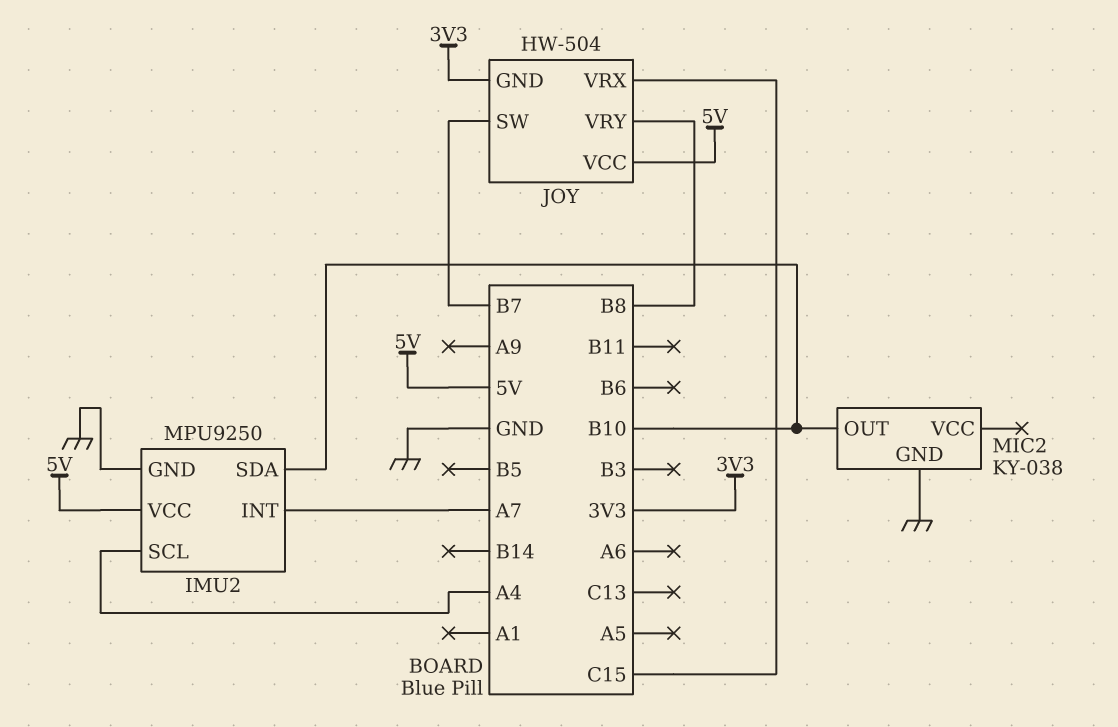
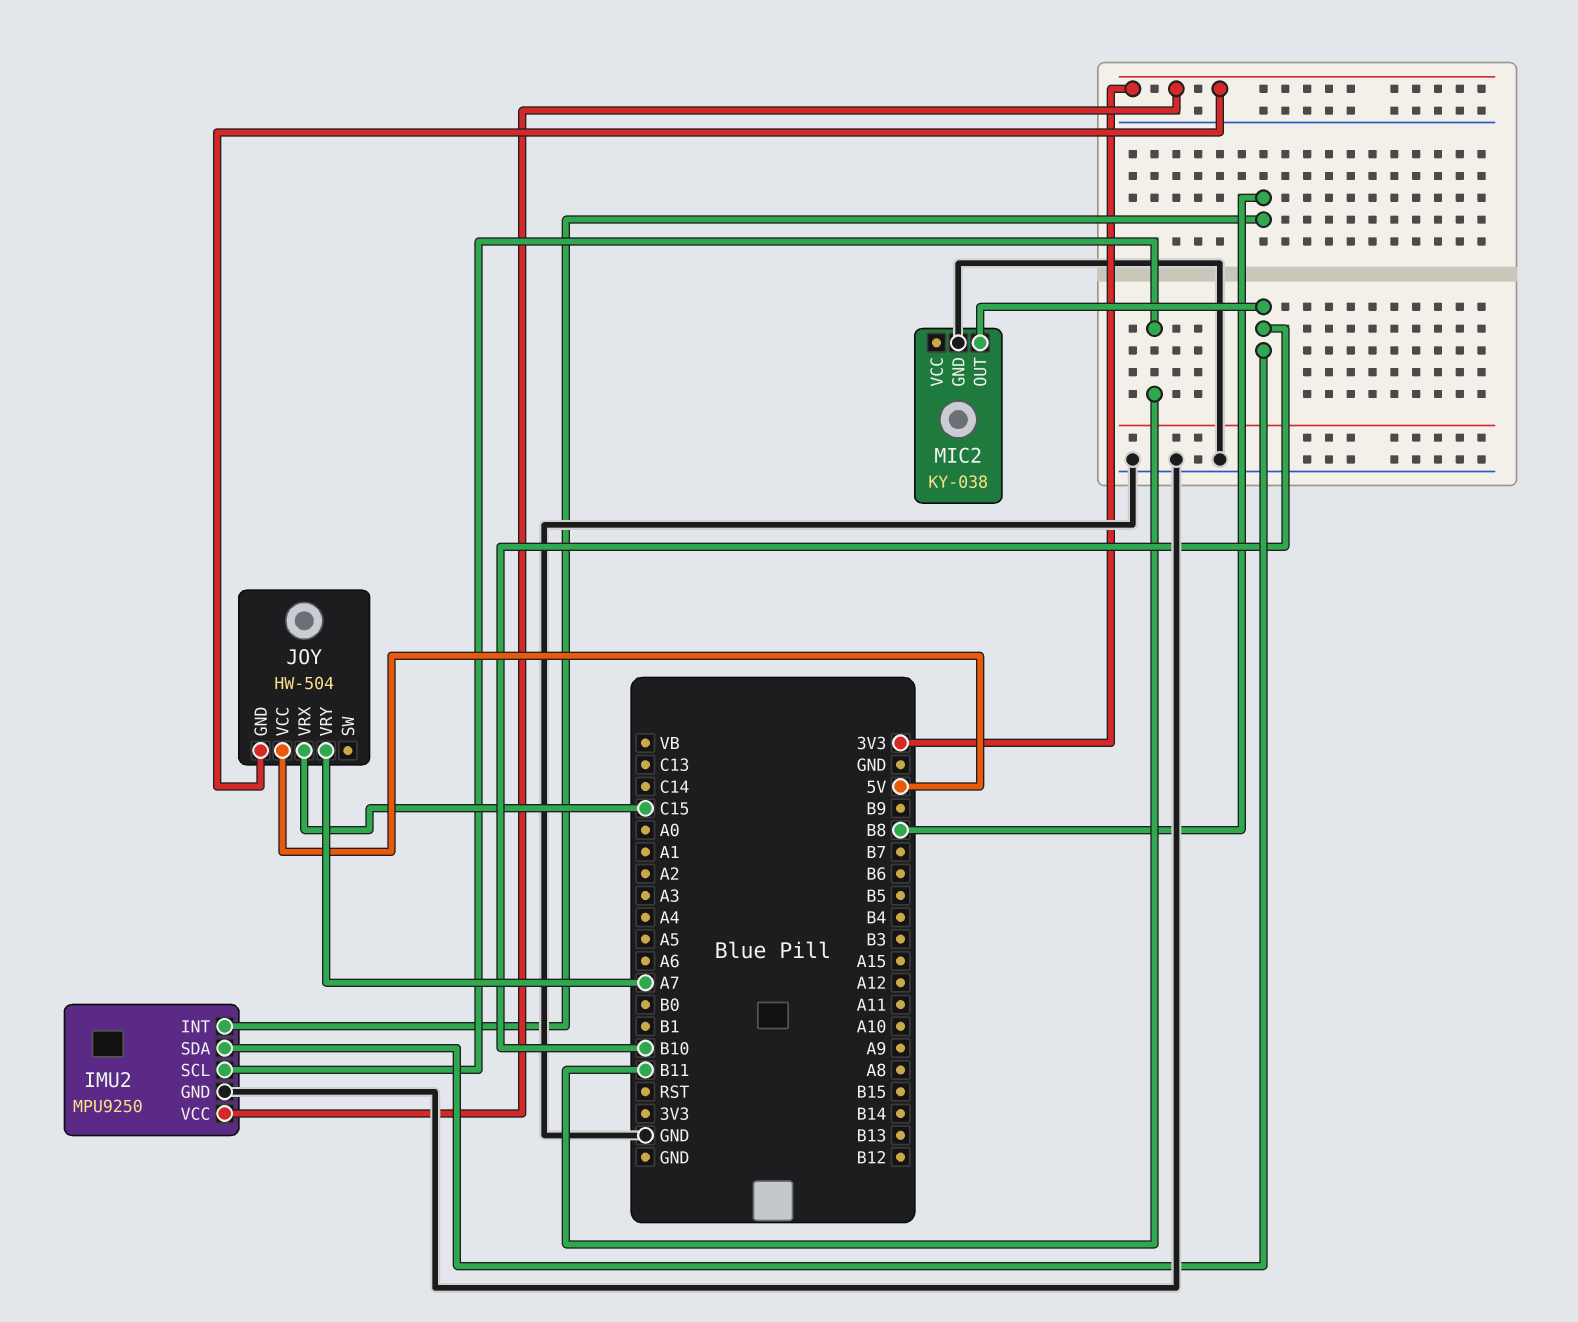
IMU2 pin INT: A7 -> B8
IMU2 pin SCL: A4 -> B11
IMU2 pin VCC: 5V -> 3V3
JOY pin SW: B7 -> none
JOY pin VRY: B8 -> A7

